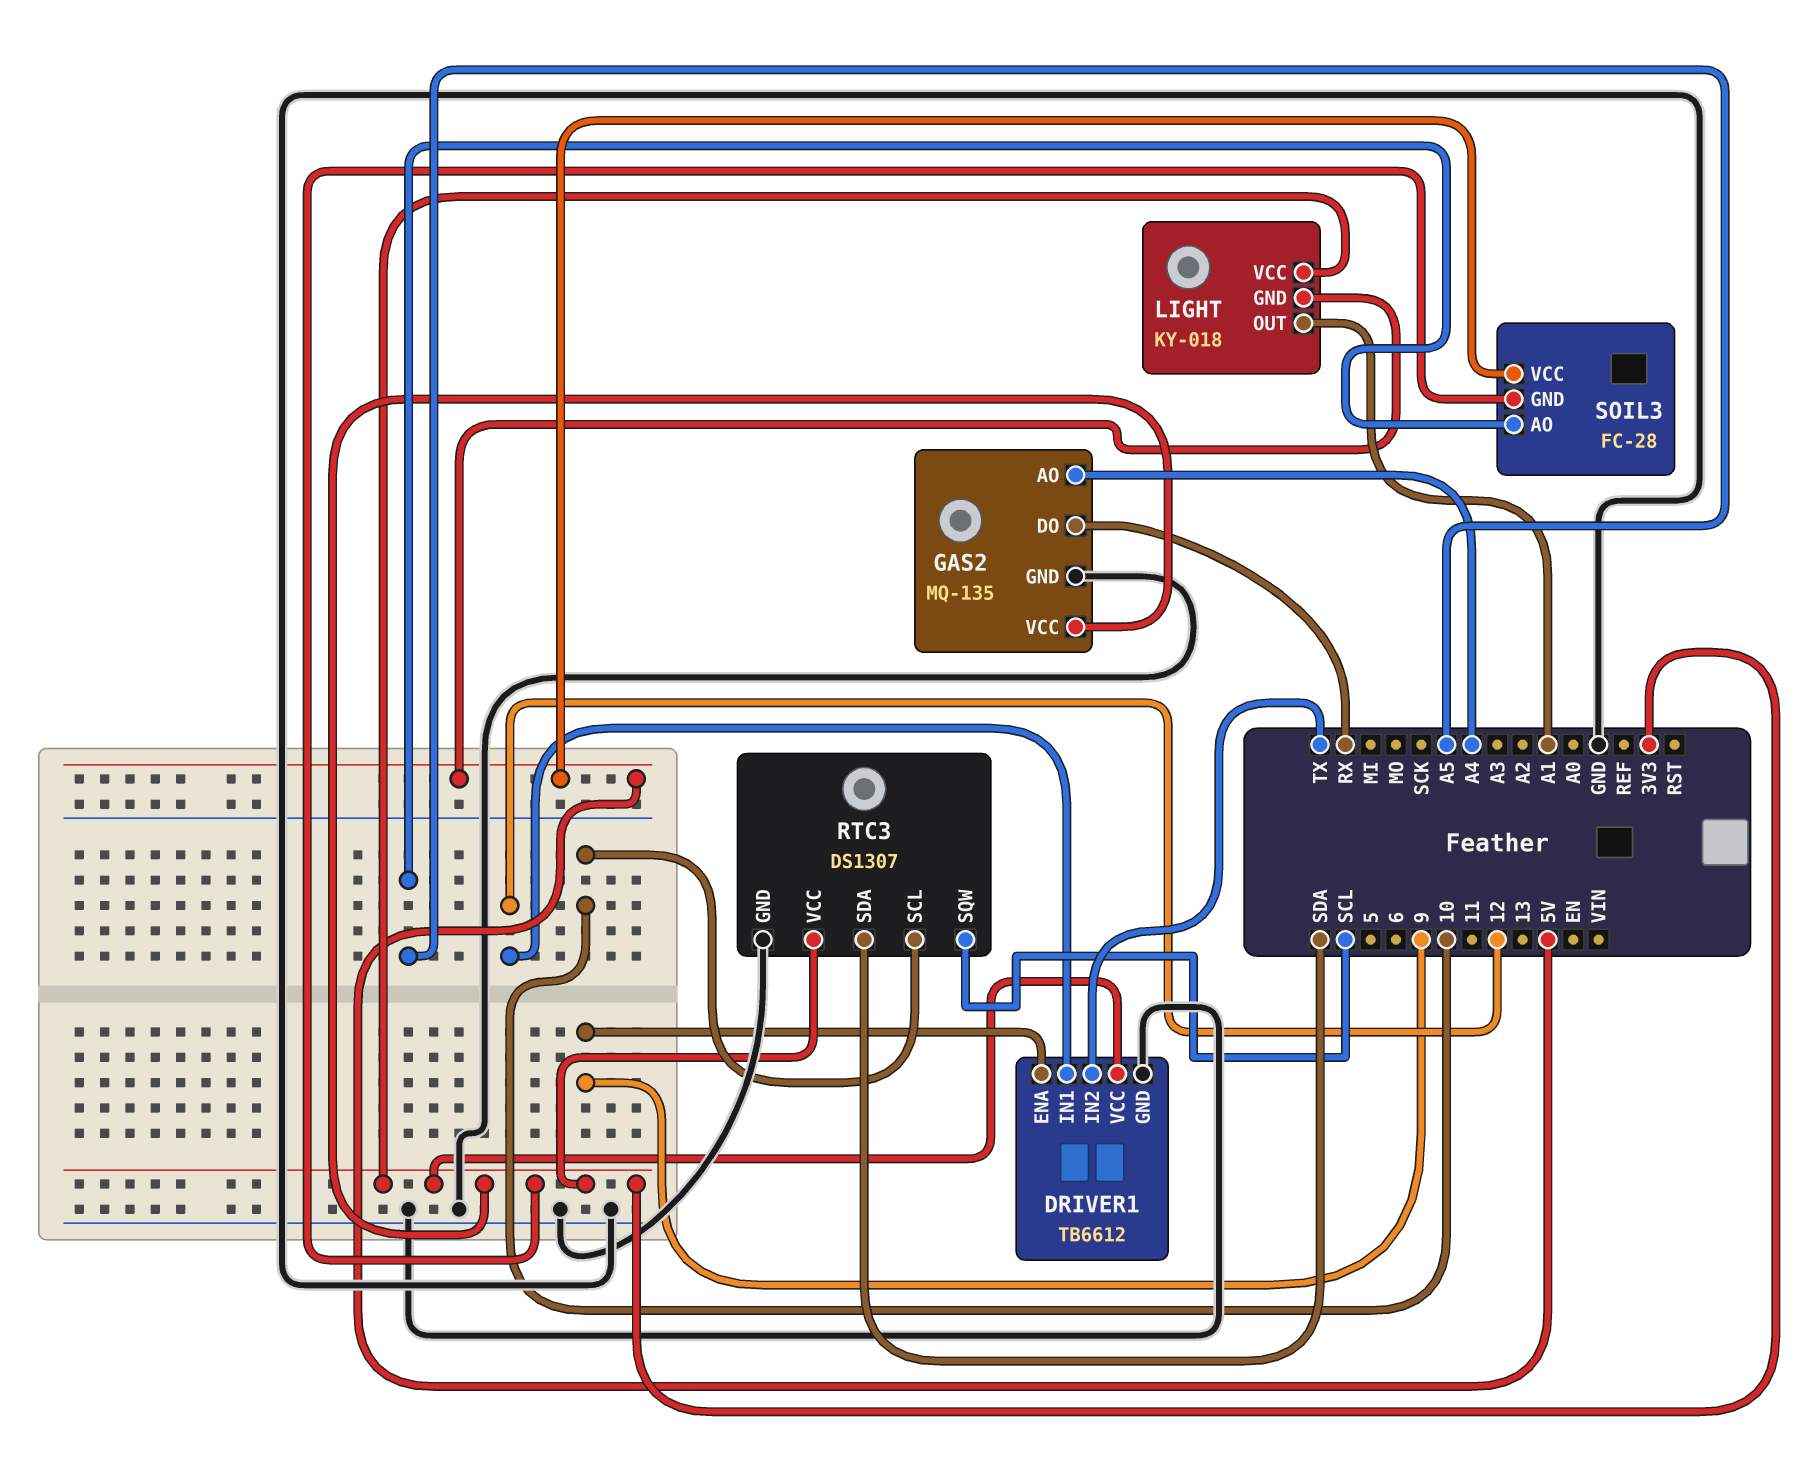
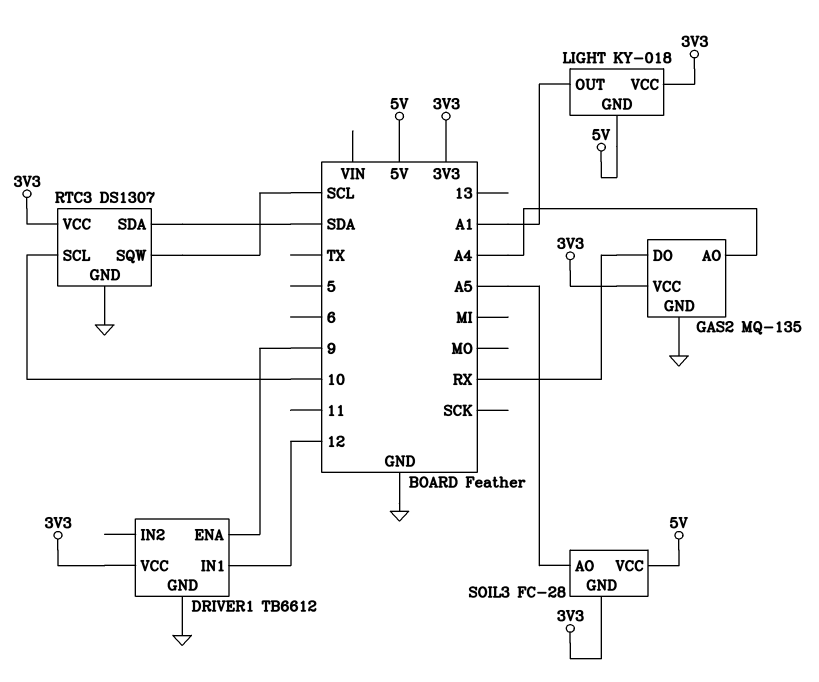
DRIVER1 pin IN2: TX -> none

